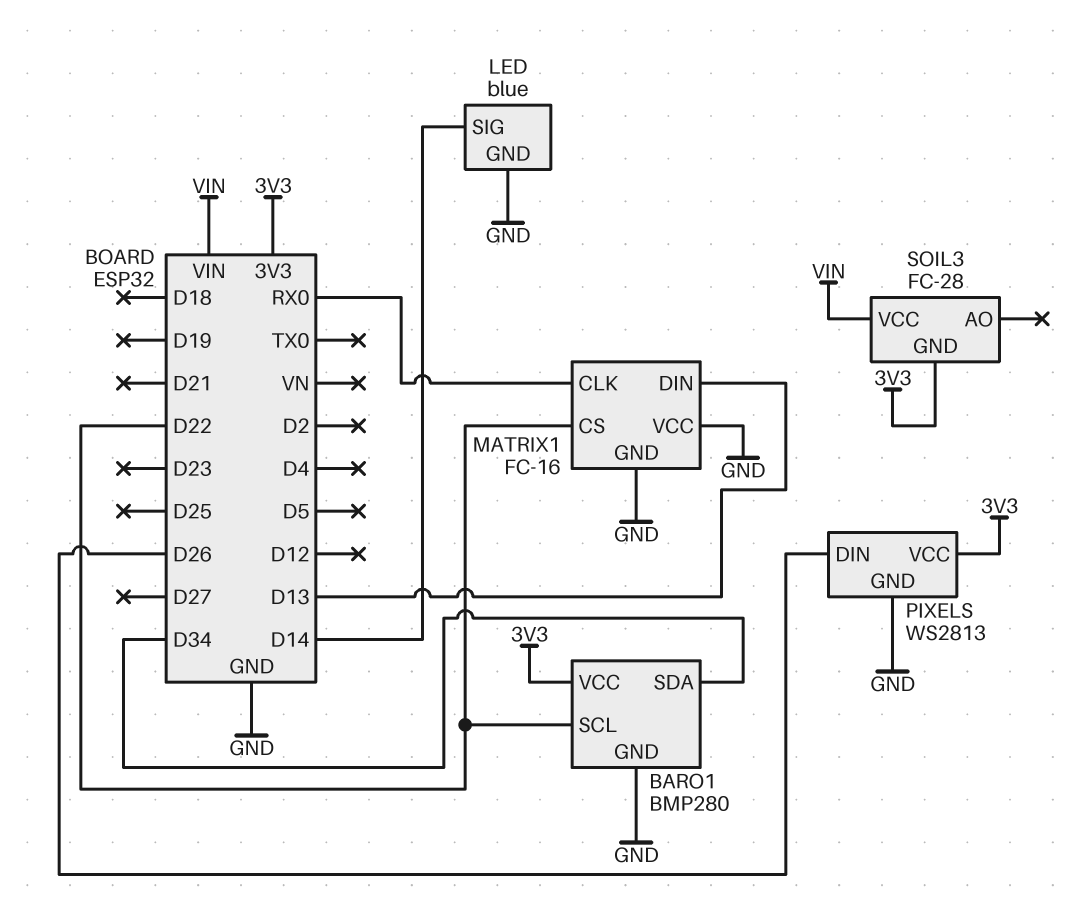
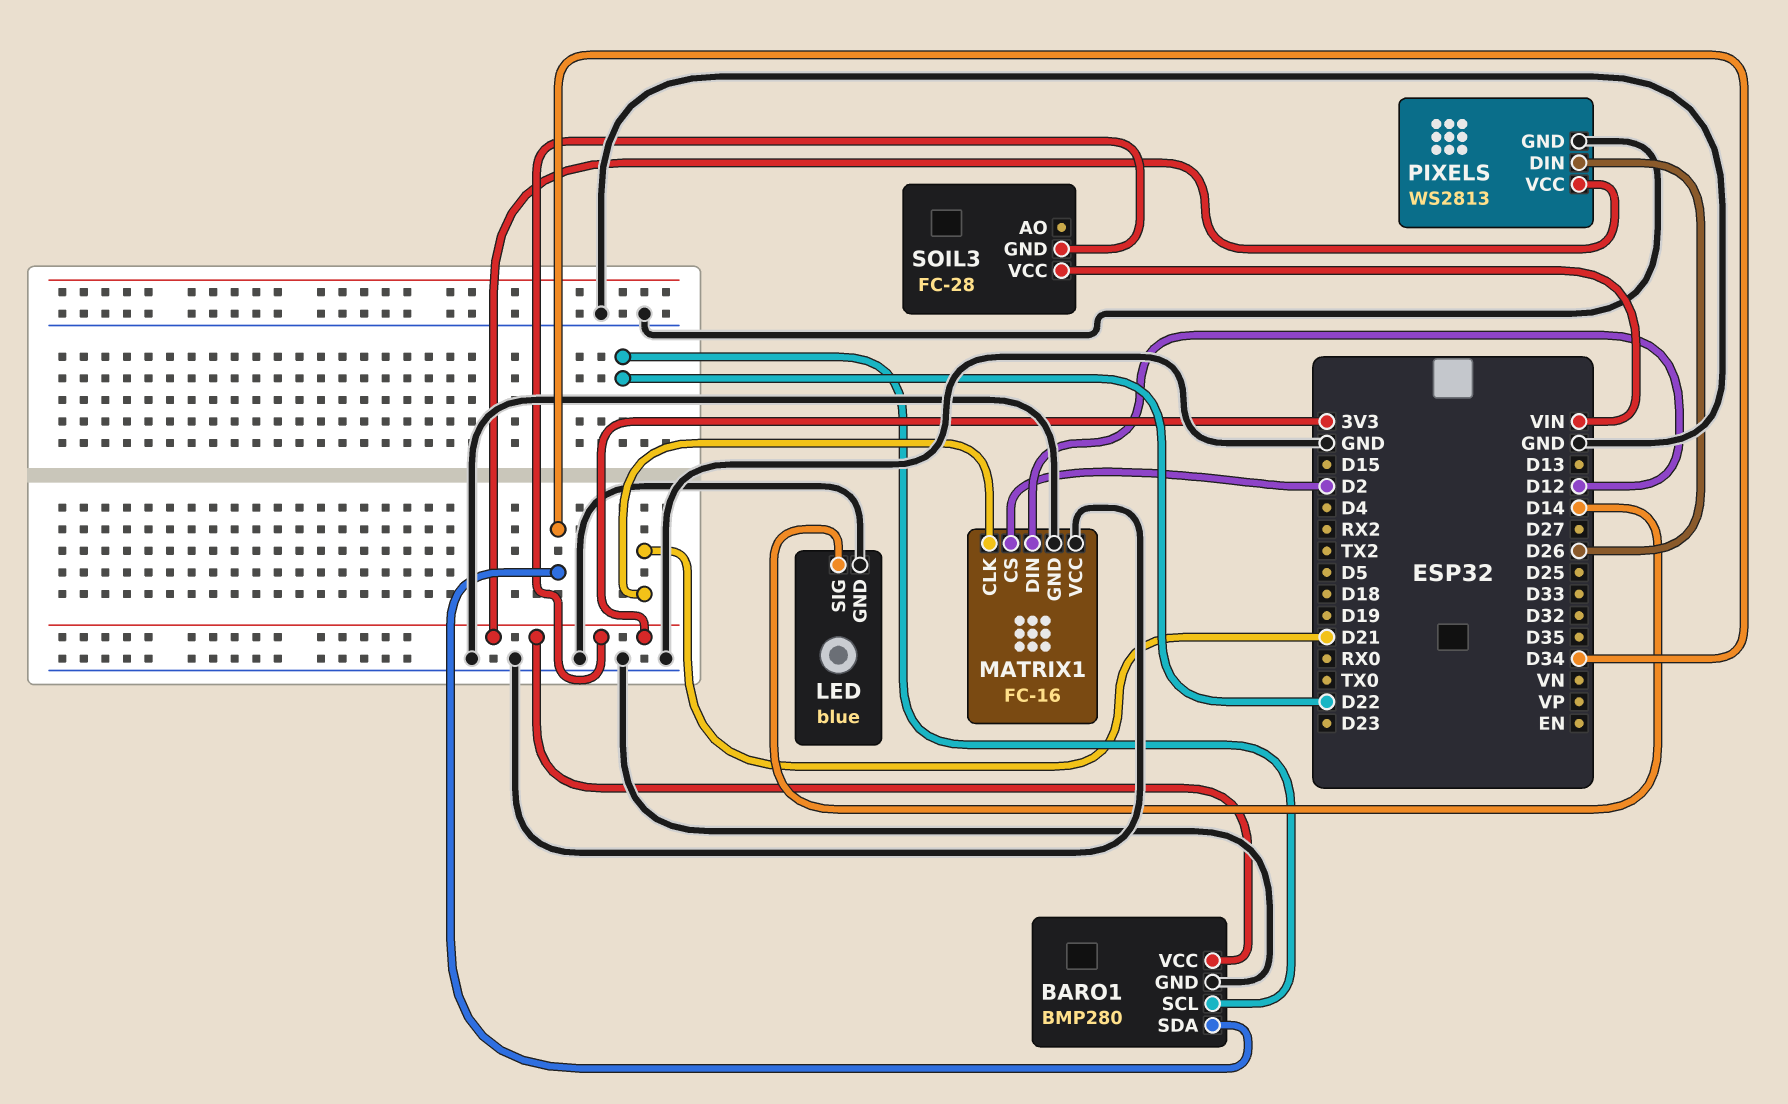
MATRIX1 pin CLK: RX0 -> D21
MATRIX1 pin CS: D22 -> D2
MATRIX1 pin DIN: D13 -> D12

